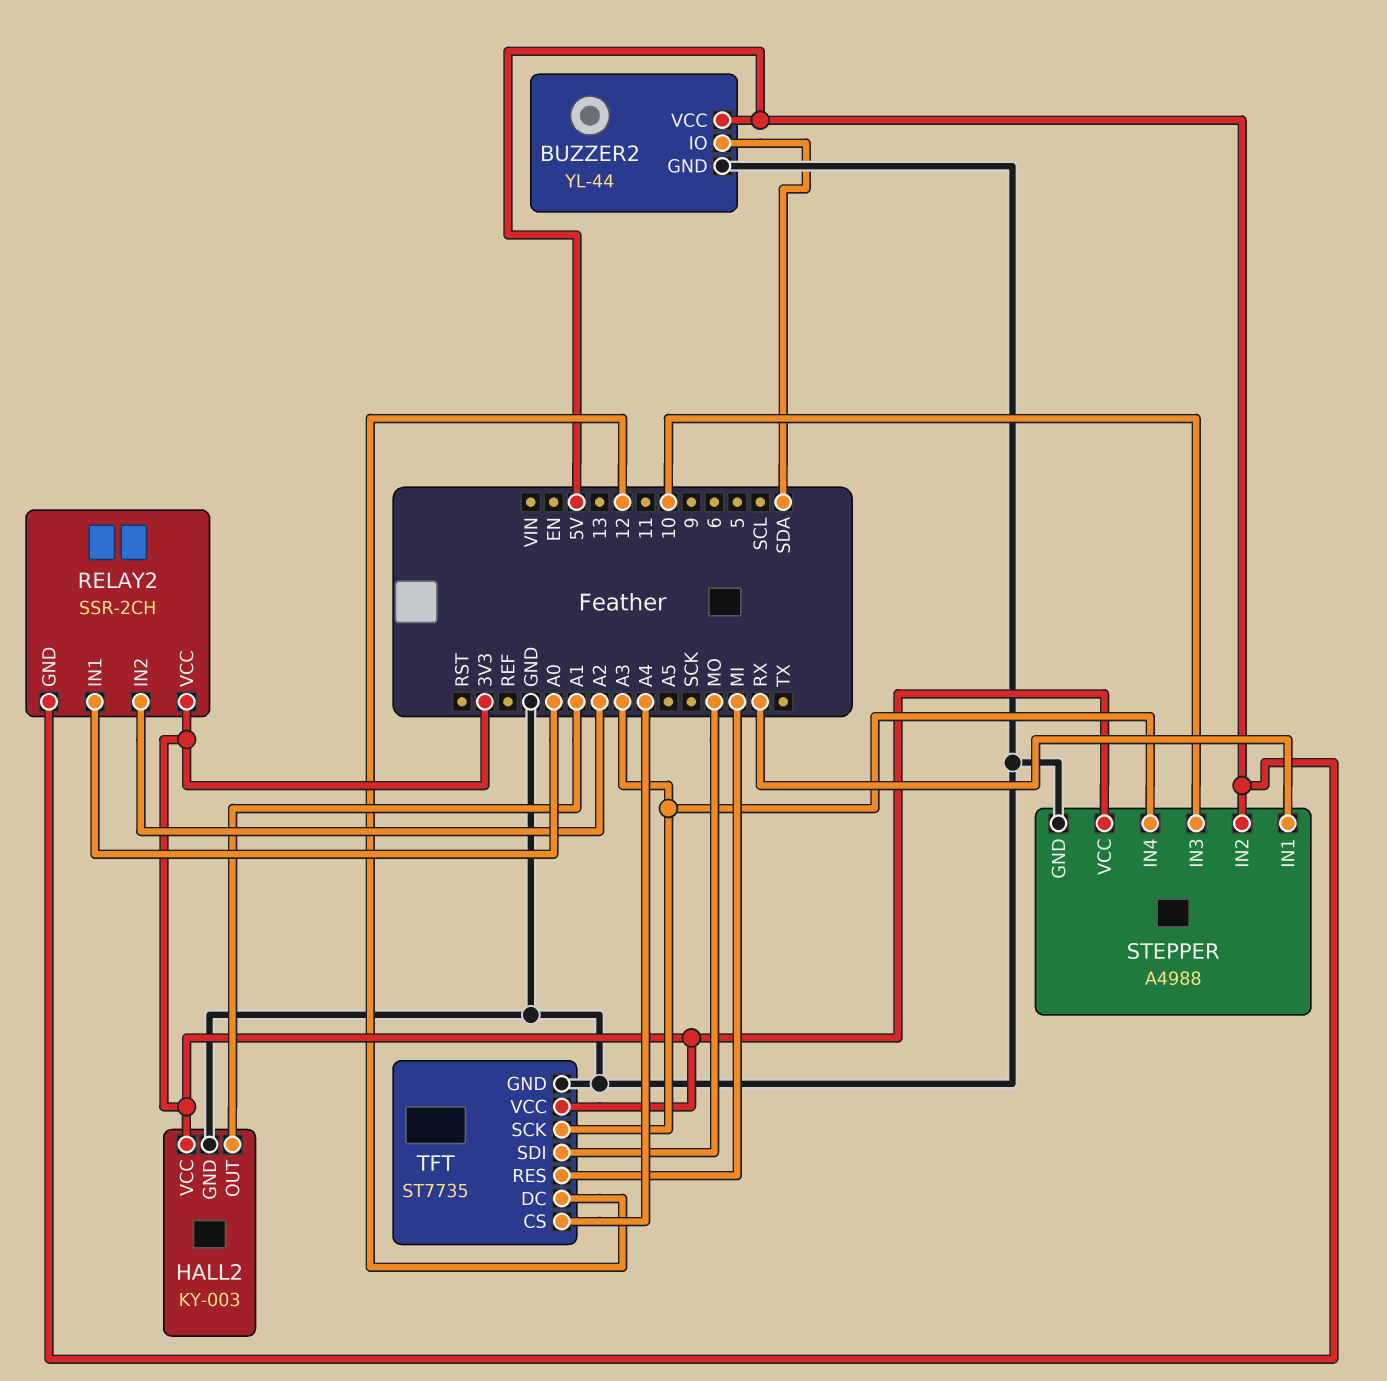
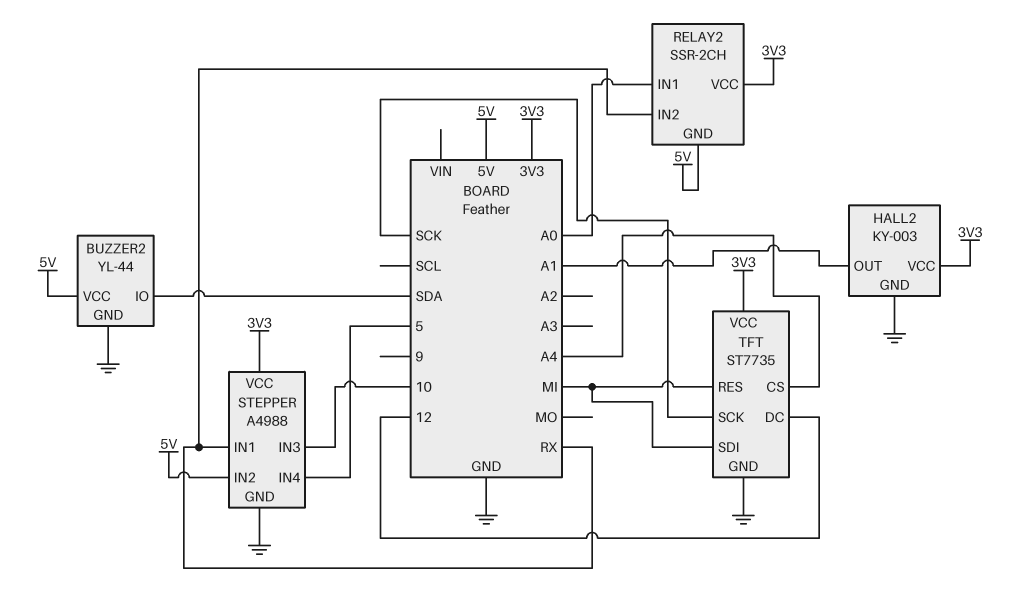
RELAY2 pin IN2: A2 -> RX
STEPPER pin IN4: A3 -> 5
TFT pin SCK: A3 -> SCK
TFT pin SDI: MO -> MI

